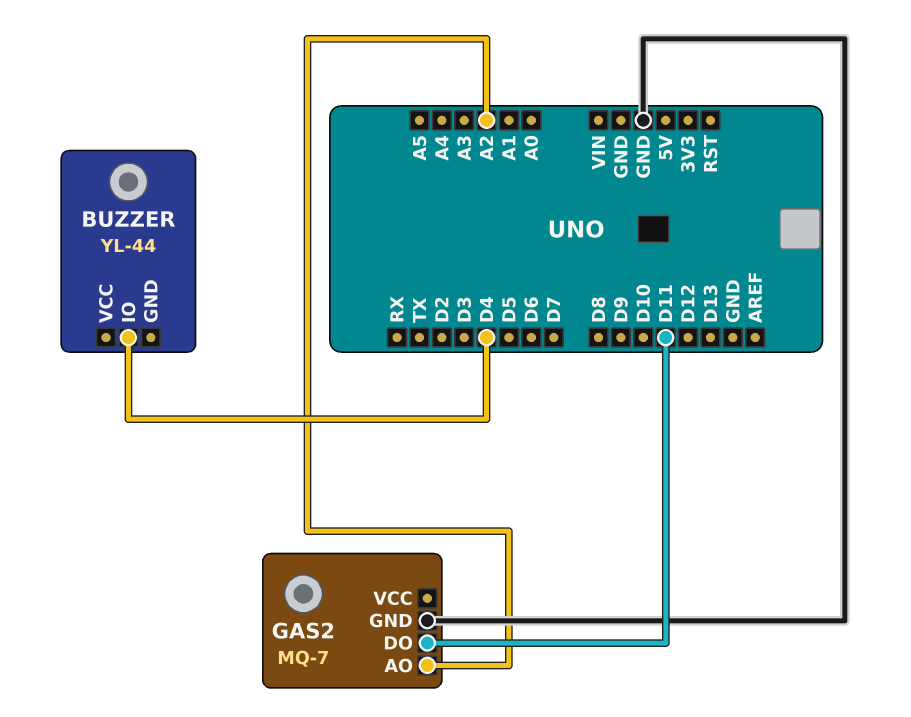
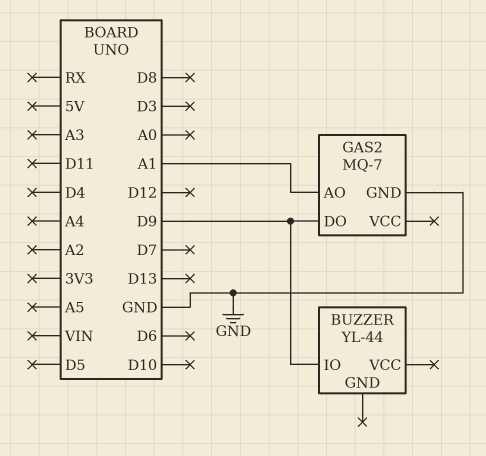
BUZZER pin IO: D4 -> D9
GAS2 pin AO: A2 -> A1
GAS2 pin DO: D11 -> D9

